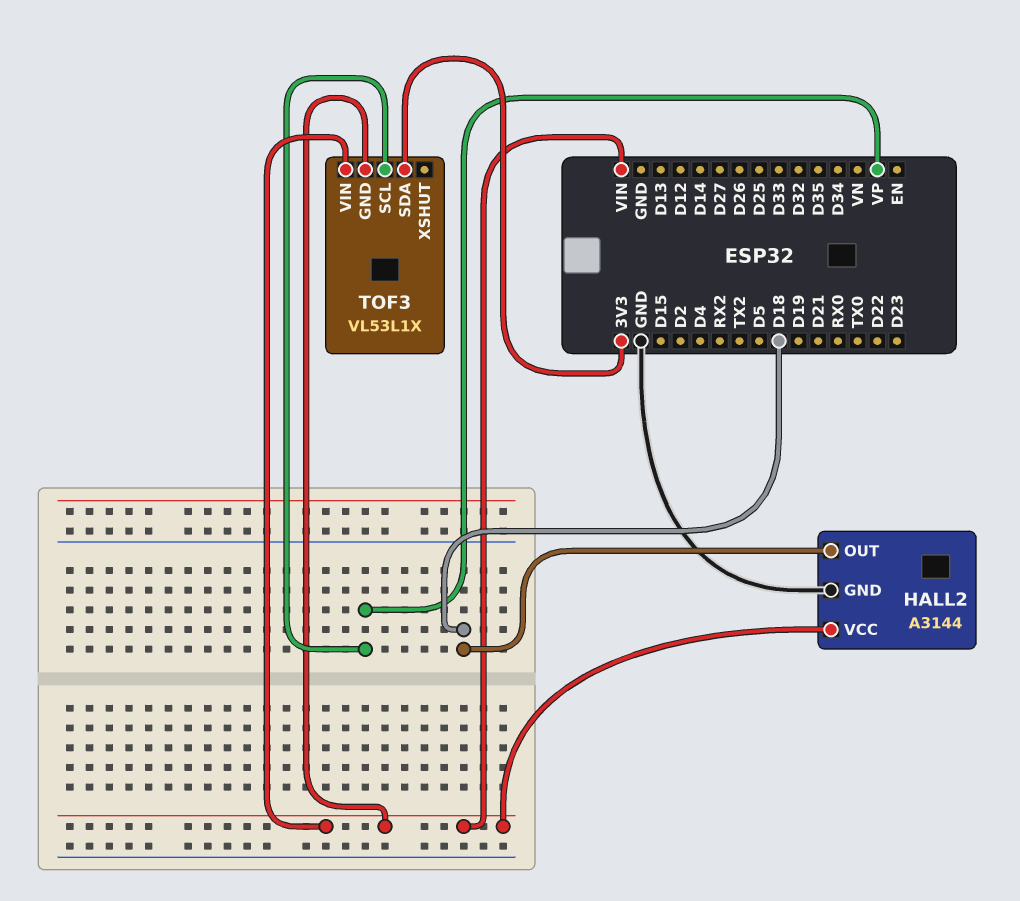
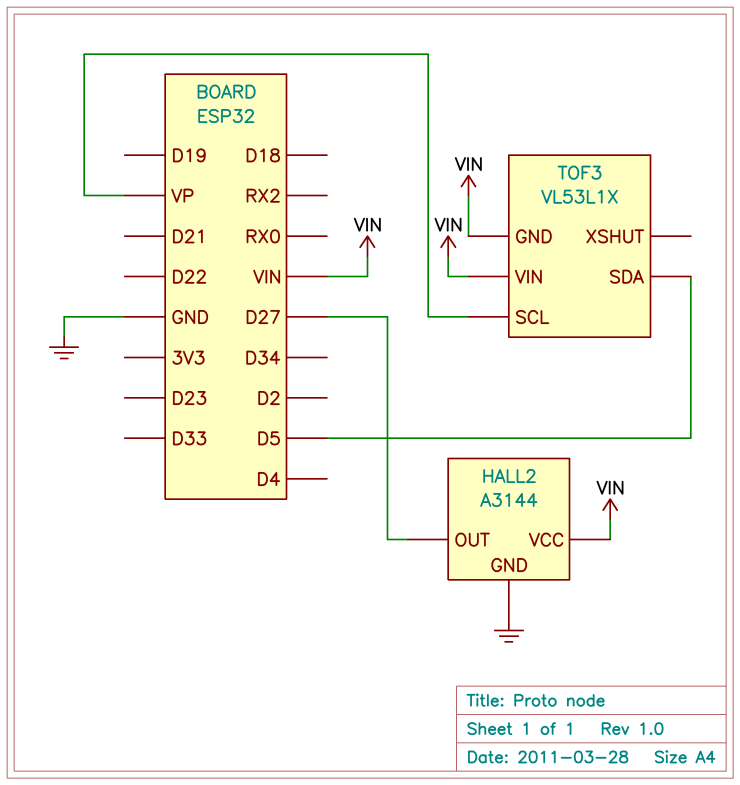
HALL2 pin OUT: D18 -> D27
TOF3 pin SDA: 3V3 -> D5

